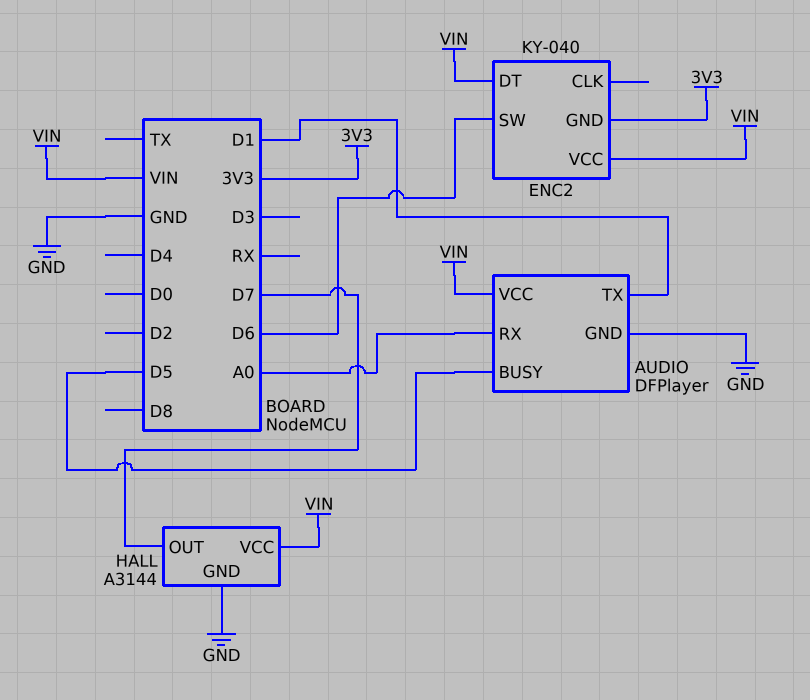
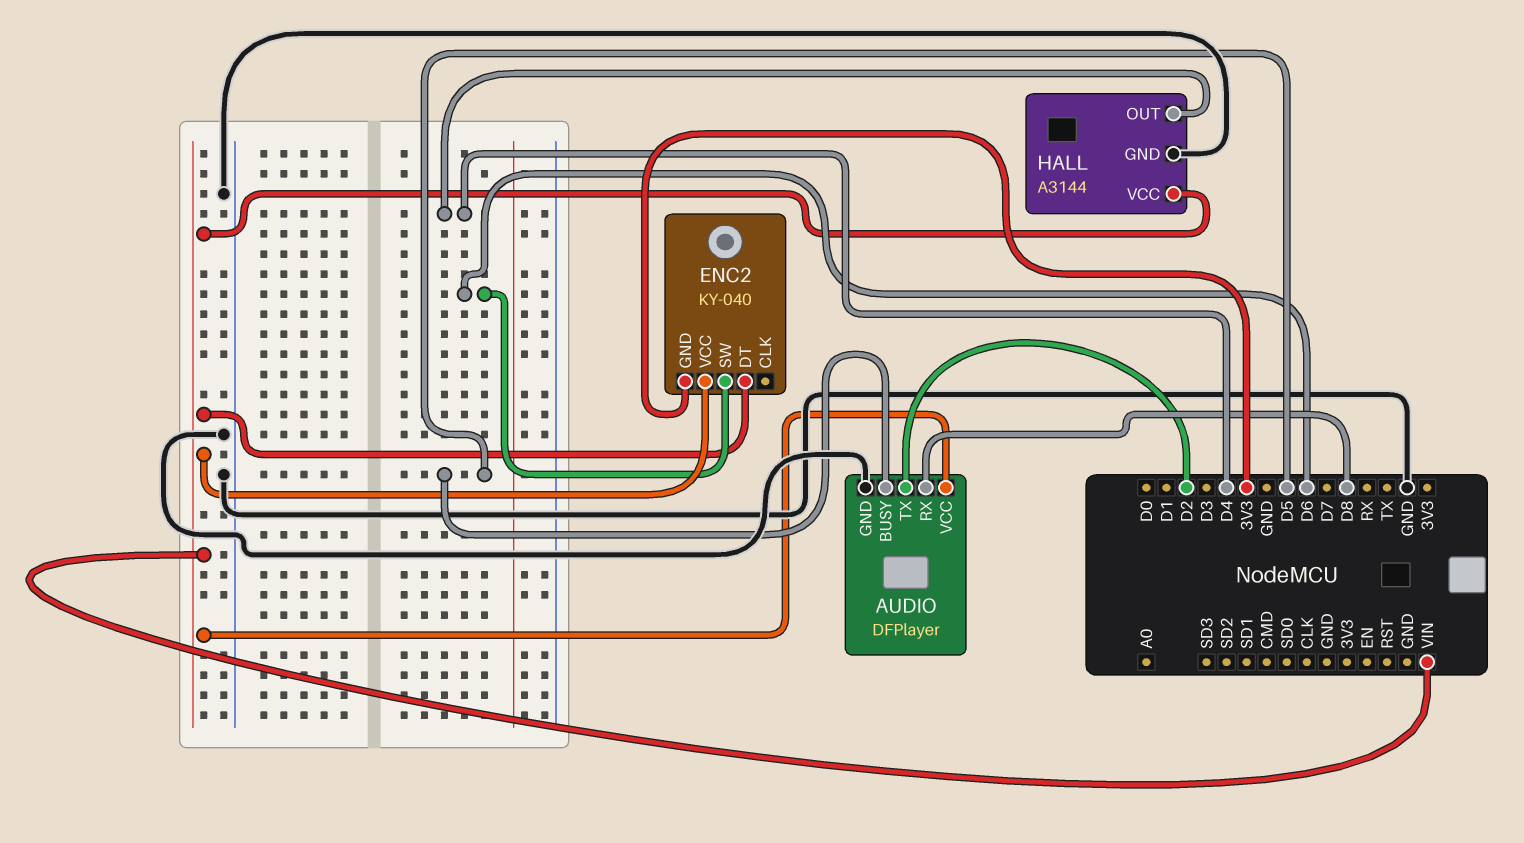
AUDIO pin RX: A0 -> D8
AUDIO pin TX: D1 -> D2
HALL pin OUT: D7 -> D4

